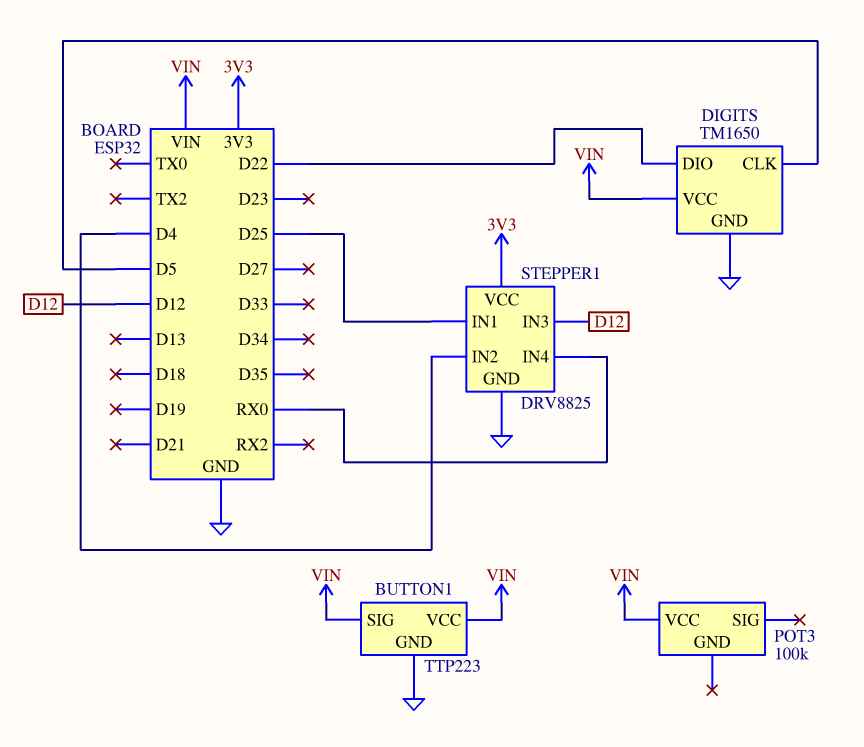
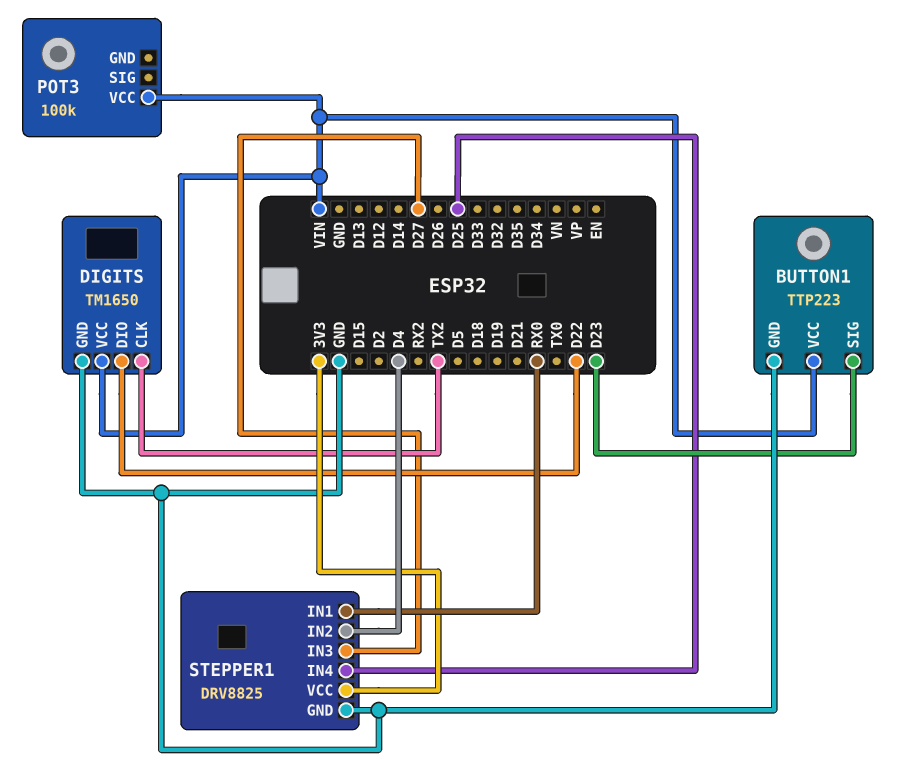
BUTTON1 pin SIG: VIN -> D23
DIGITS pin CLK: D5 -> TX2
STEPPER1 pin IN1: D25 -> RX0
STEPPER1 pin IN3: D12 -> D27
STEPPER1 pin IN4: RX0 -> D25

